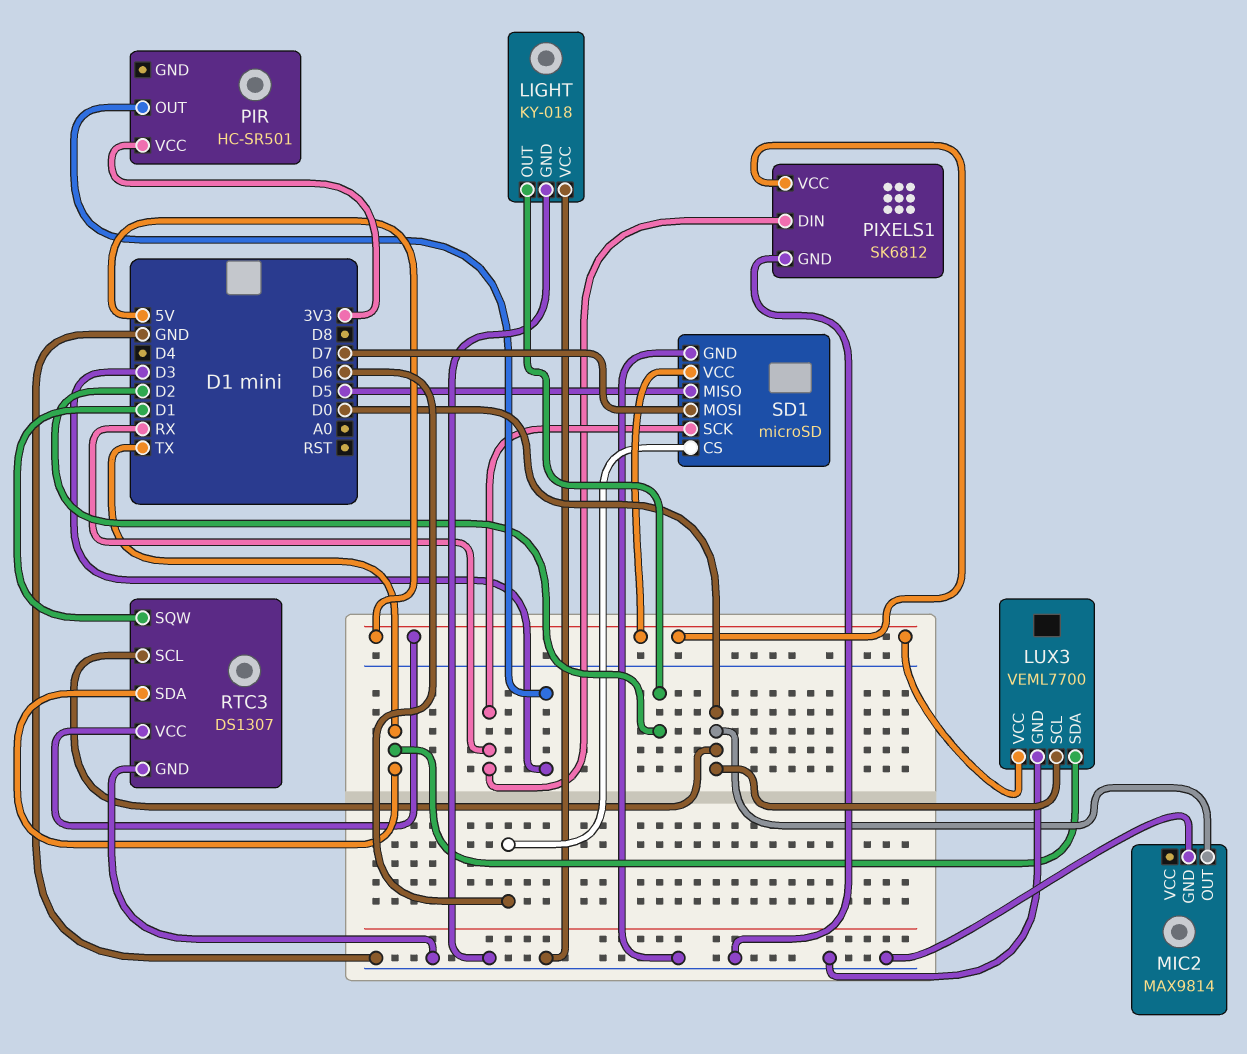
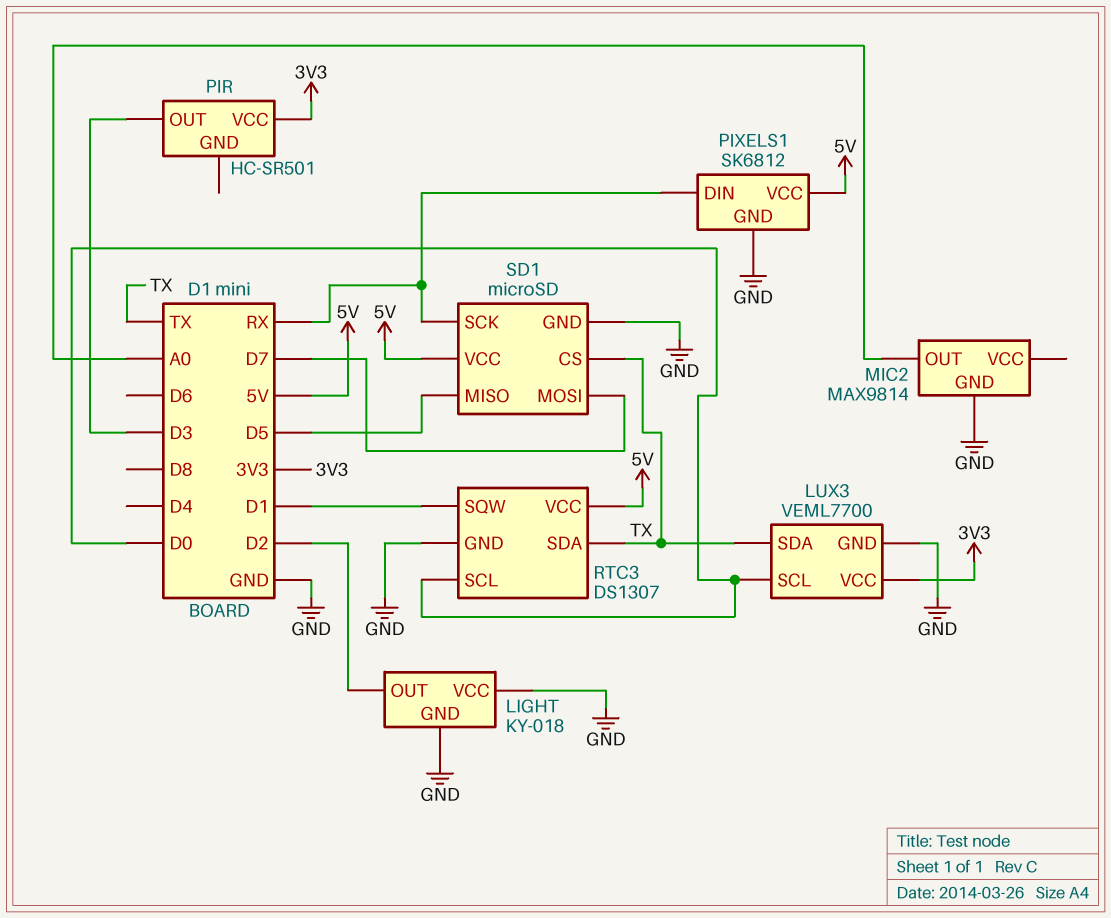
LUX3 pin VCC: 5V -> 3V3
MIC2 pin OUT: D0 -> A0
SD1 pin CS: D6 -> TX

